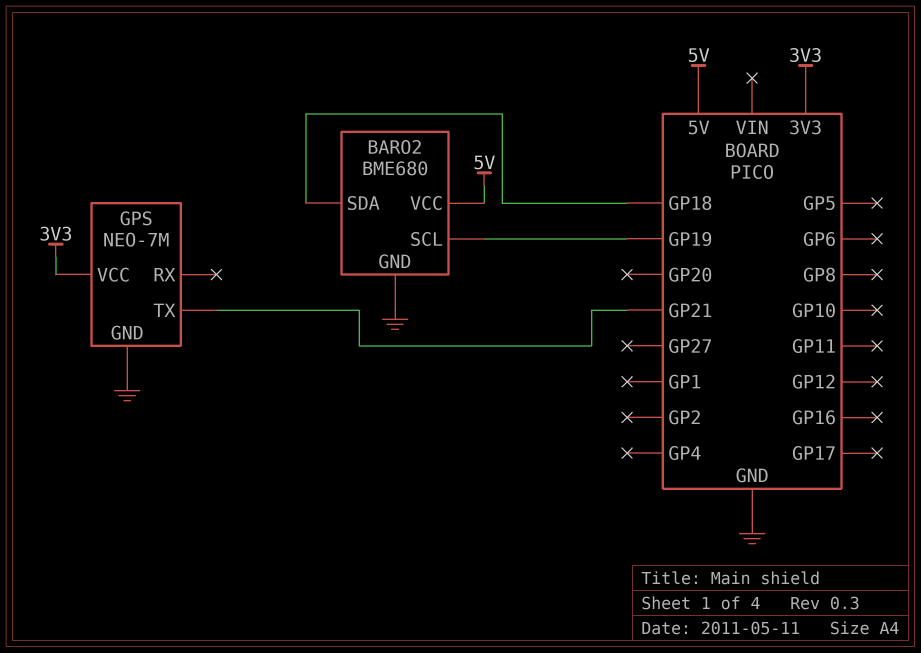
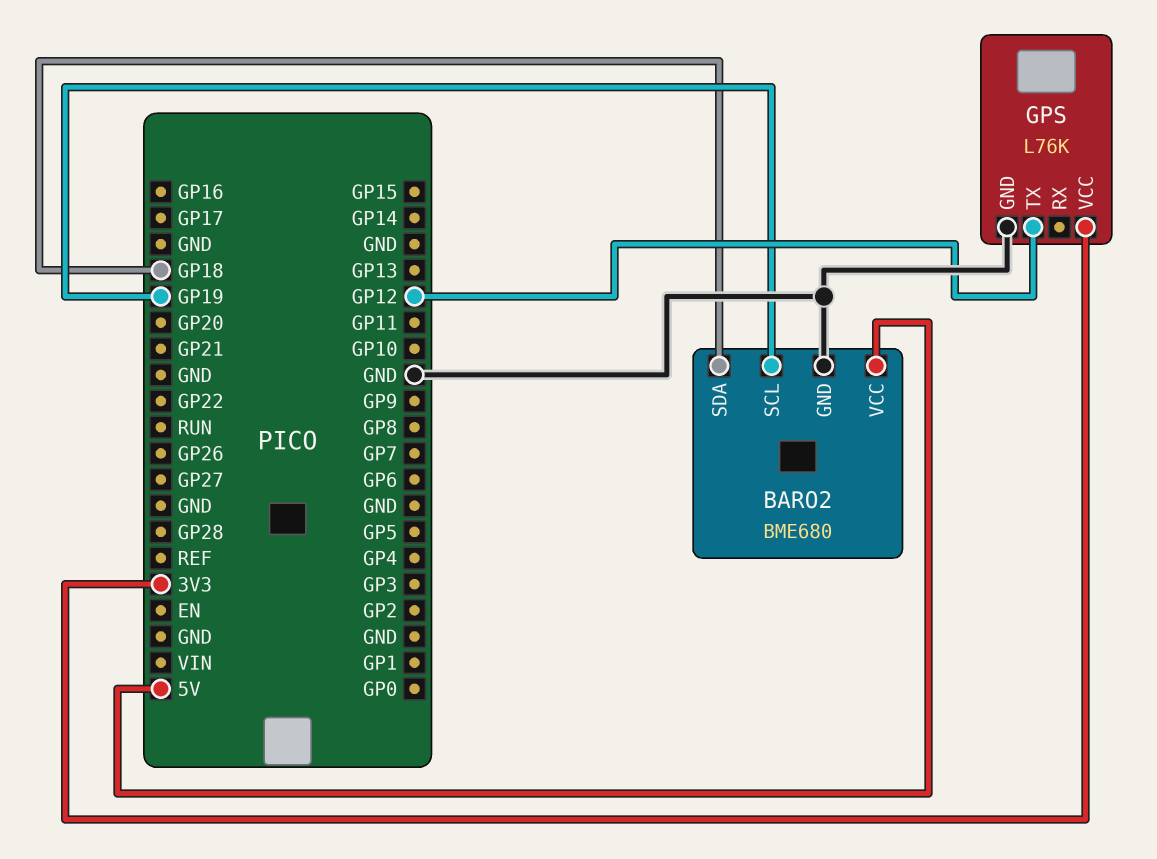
GPS: NEO-7M -> L76K
GPS pin TX: GP21 -> GP12

